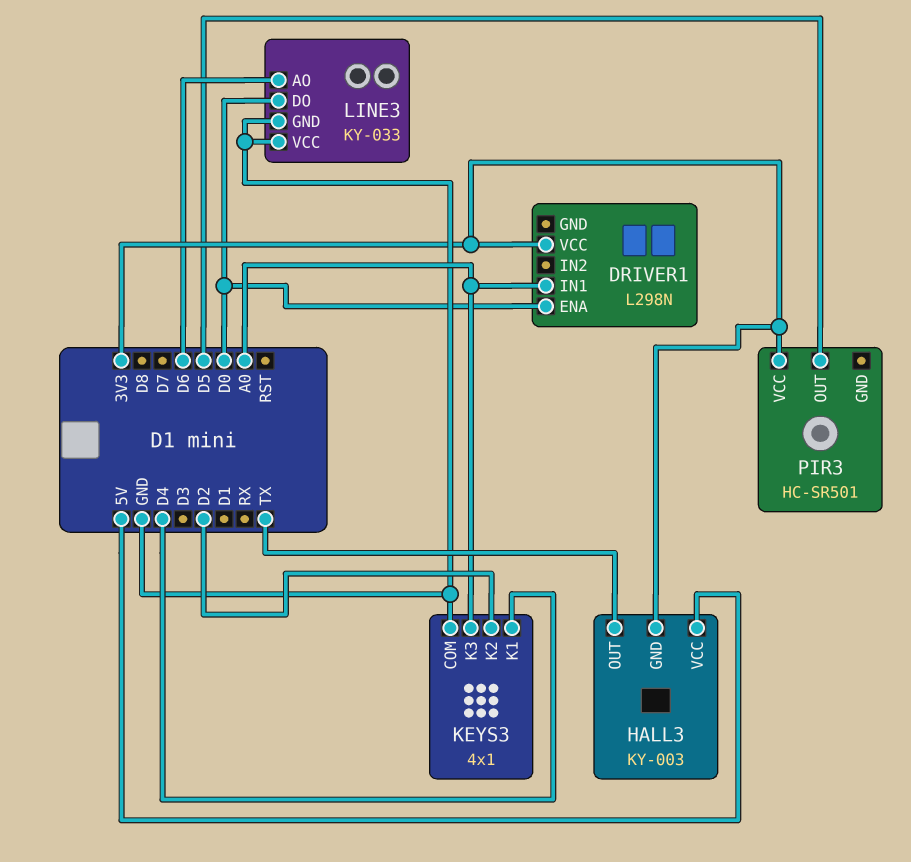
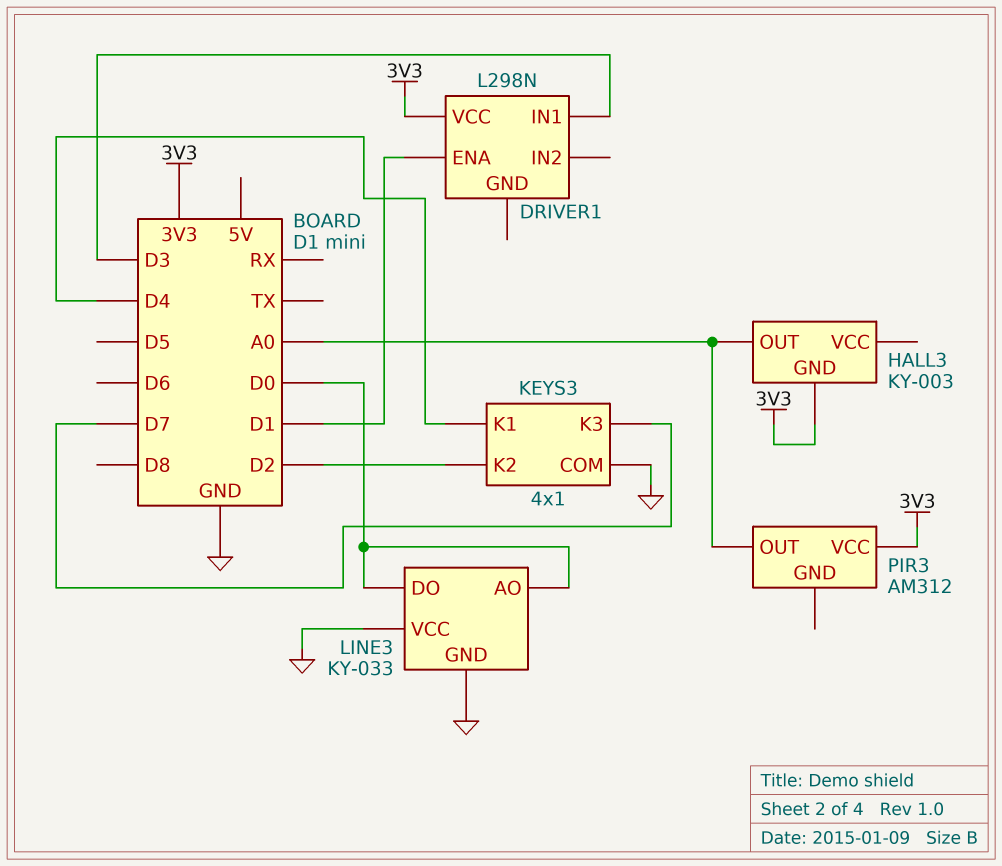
DRIVER1 pin ENA: D0 -> D1
DRIVER1 pin IN1: A0 -> D3
HALL3 pin OUT: TX -> A0
HALL3 pin VCC: 5V -> none
KEYS3 pin K3: A0 -> D7
LINE3 pin AO: D6 -> D0
PIR3: HC-SR501 -> AM312
PIR3 pin OUT: D5 -> A0

